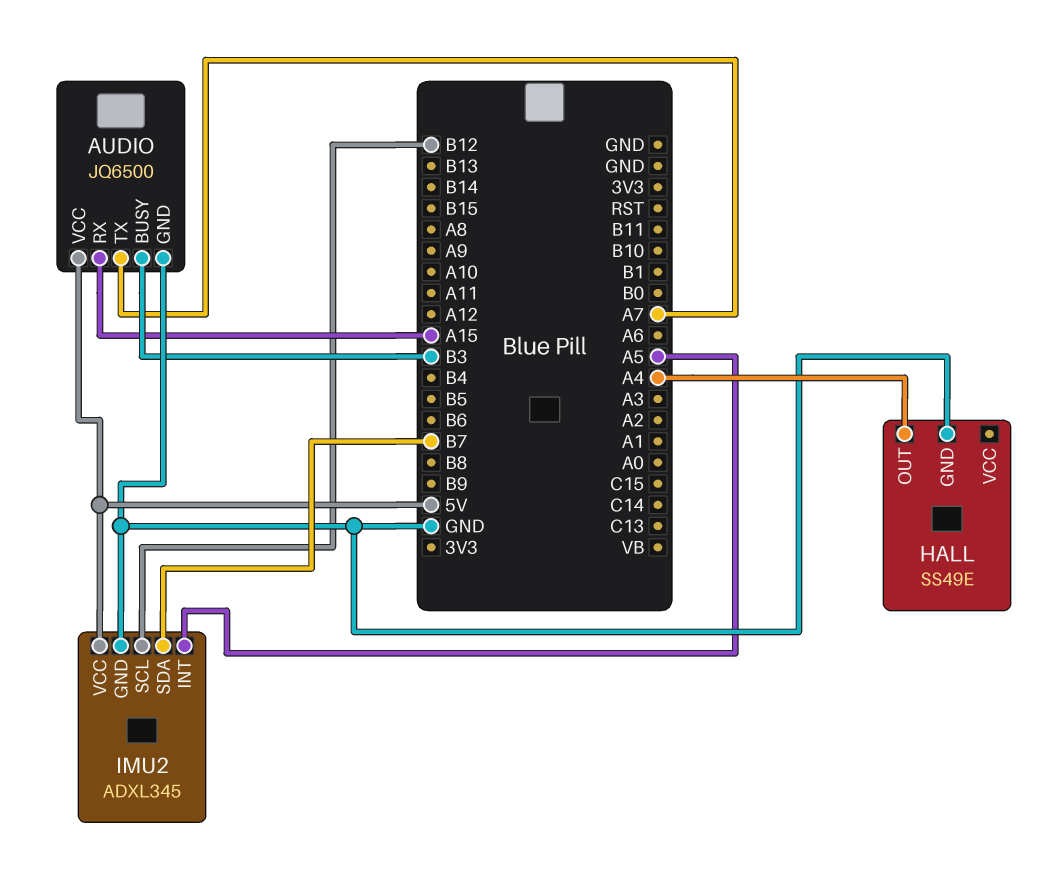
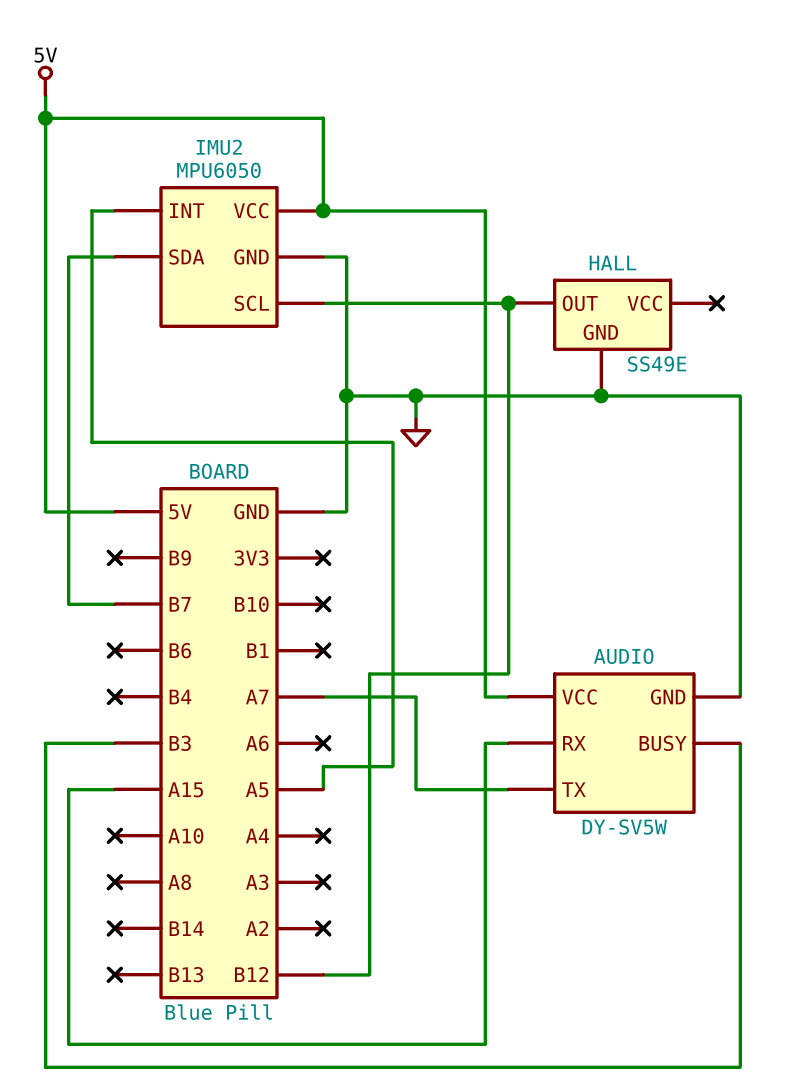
AUDIO: JQ6500 -> DY-SV5W
HALL pin OUT: A4 -> B12
IMU2: ADXL345 -> MPU6050

